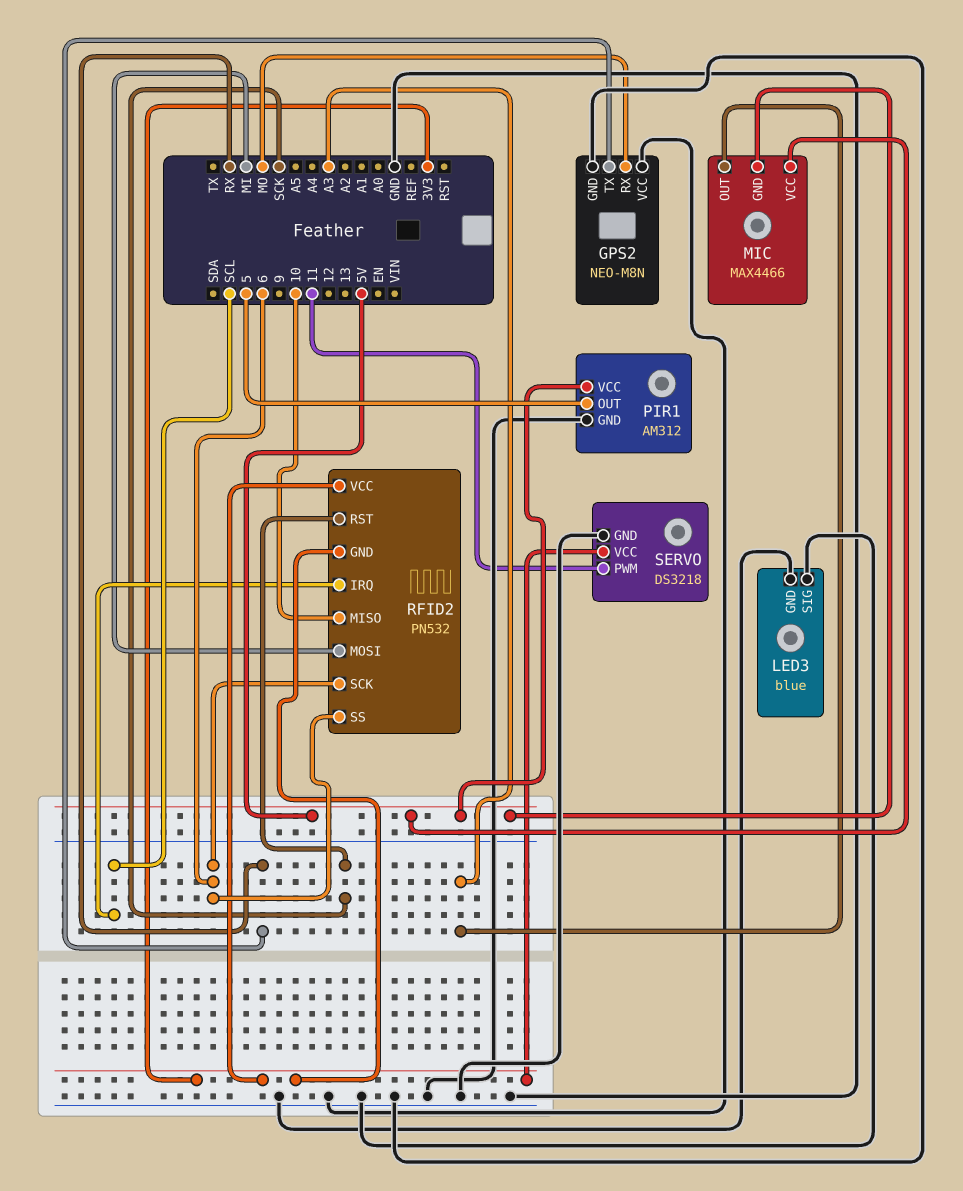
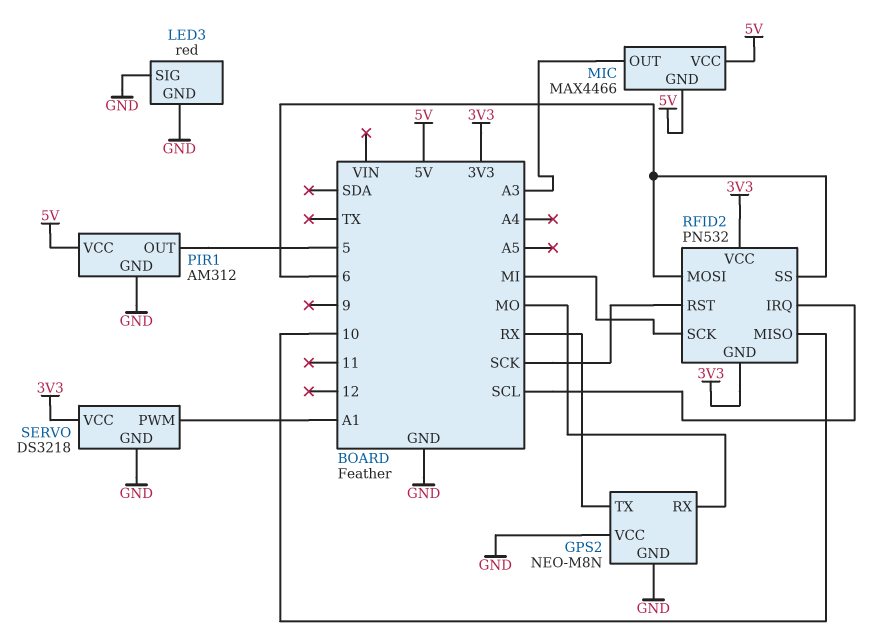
LED3: blue -> red
RFID2 pin MOSI: MI -> 6
RFID2 pin SCK: 6 -> MI
SERVO pin PWM: 11 -> A1

